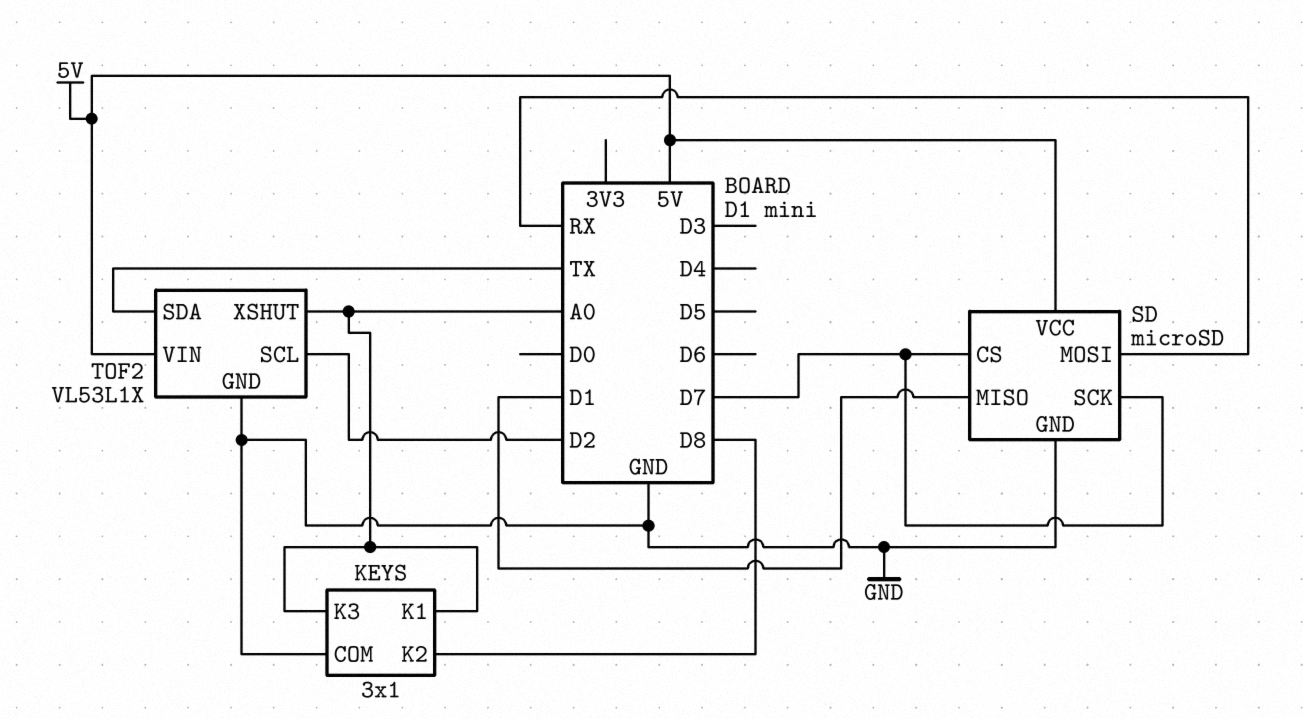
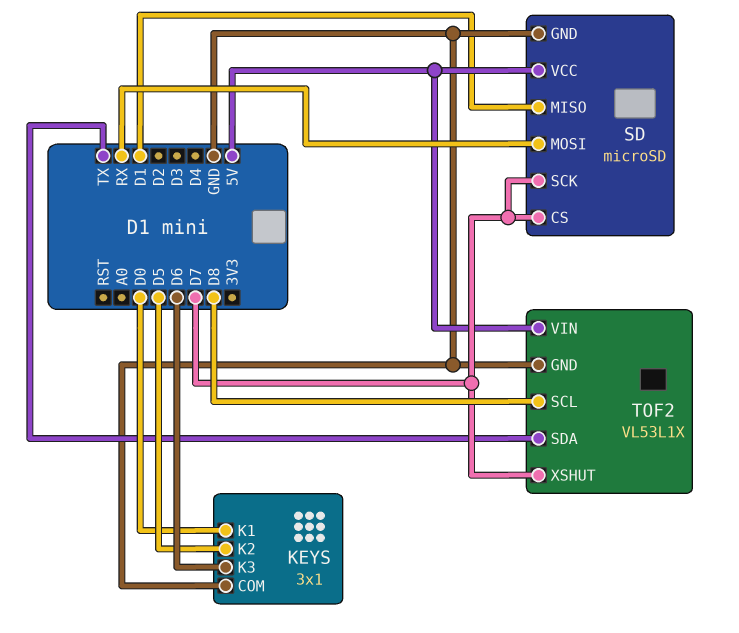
KEYS pin K1: A0 -> D0
KEYS pin K2: D8 -> D5
KEYS pin K3: A0 -> D6
TOF2 pin SCL: D2 -> D8
TOF2 pin XSHUT: A0 -> D7

